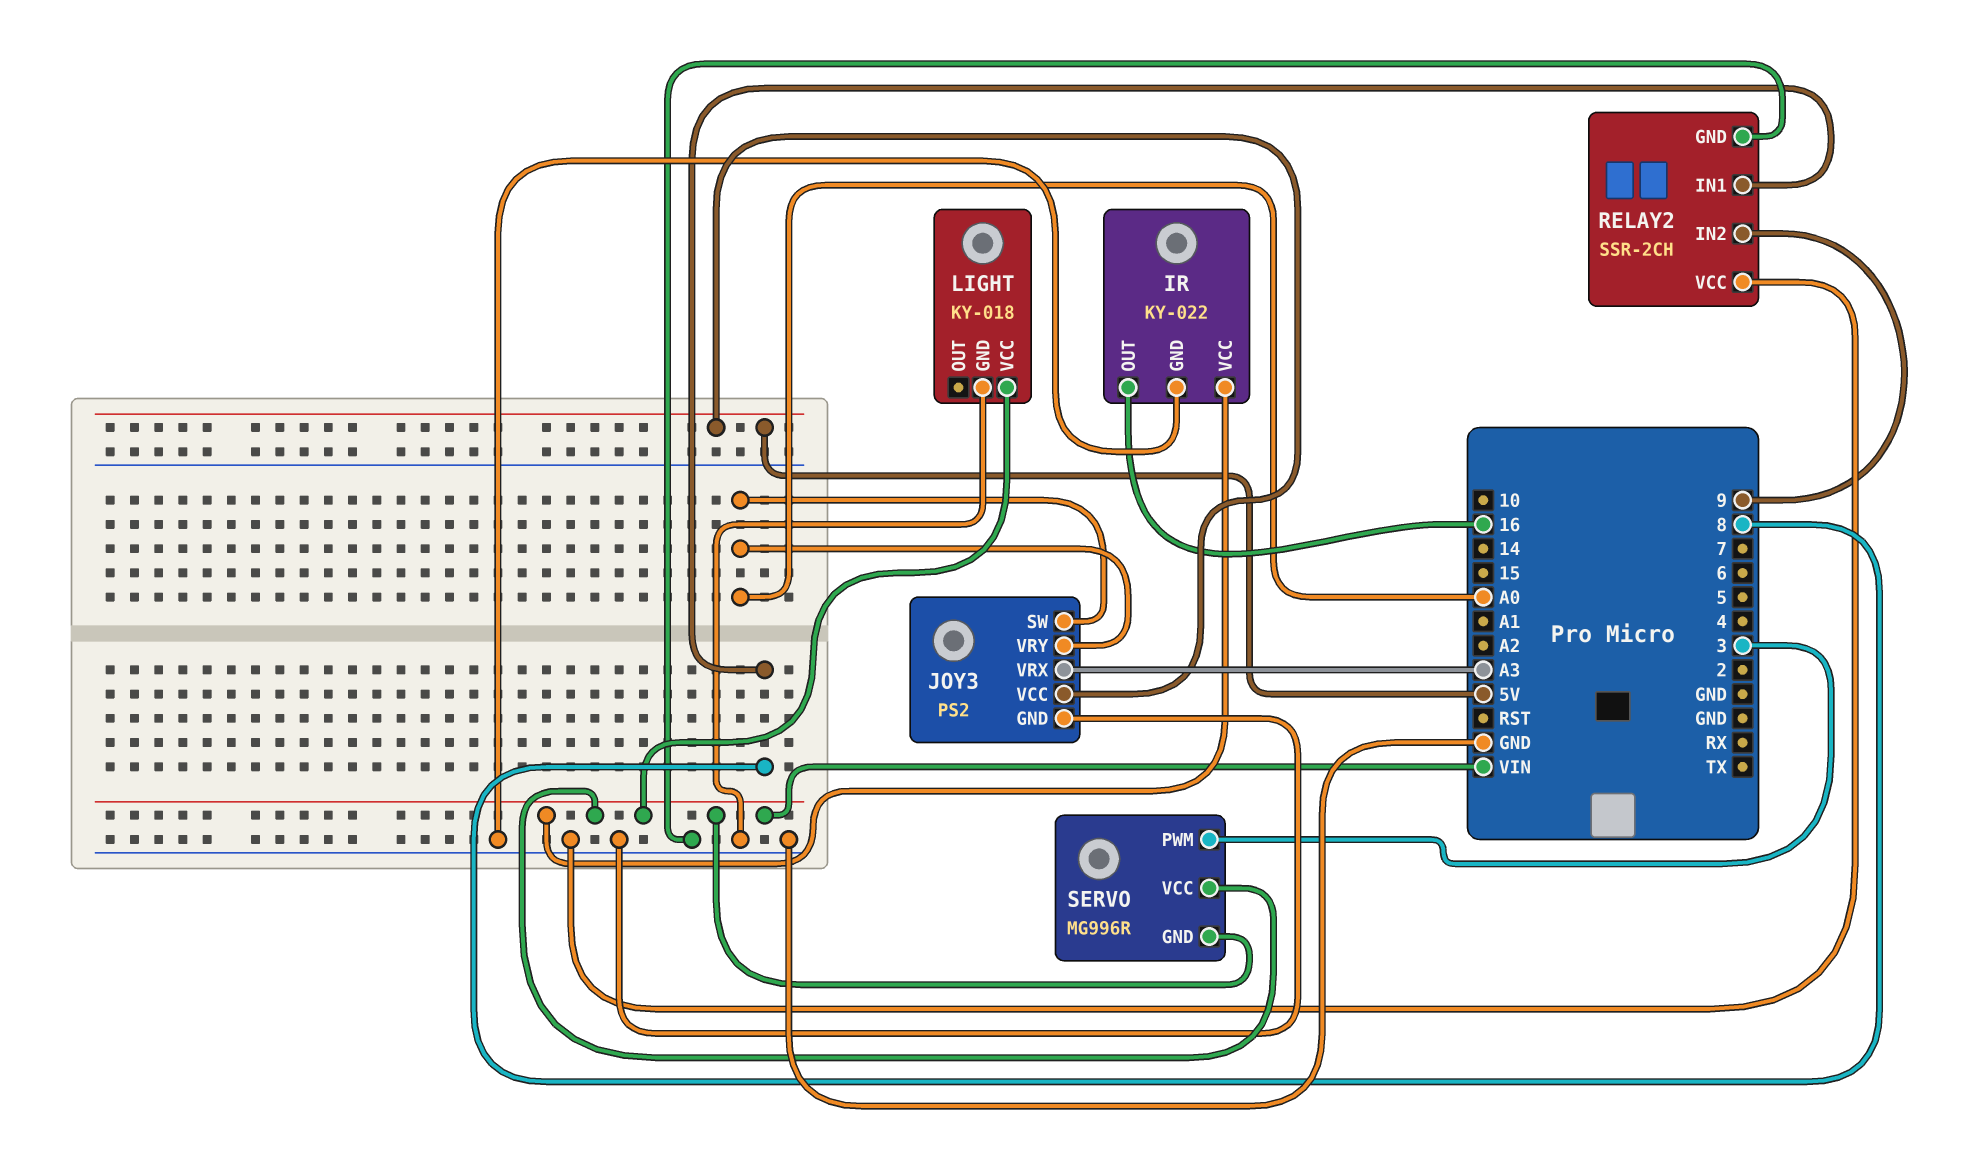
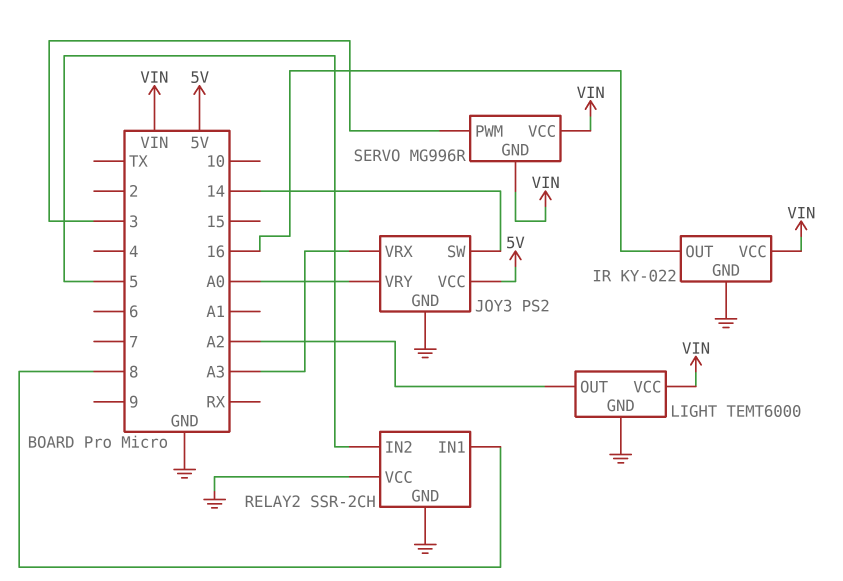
JOY3 pin SW: A0 -> 14
LIGHT: KY-018 -> TEMT6000
LIGHT pin OUT: none -> A2
RELAY2 pin IN2: 9 -> 5

